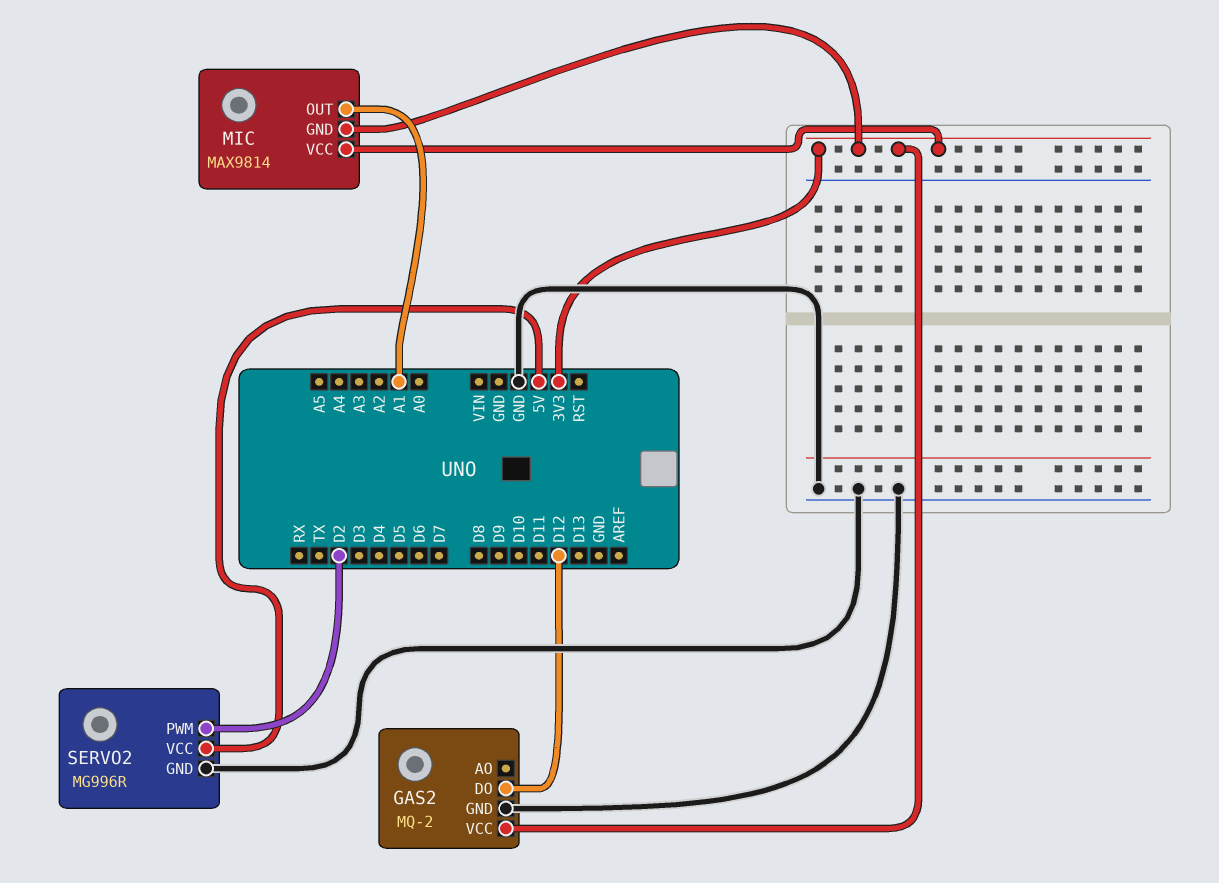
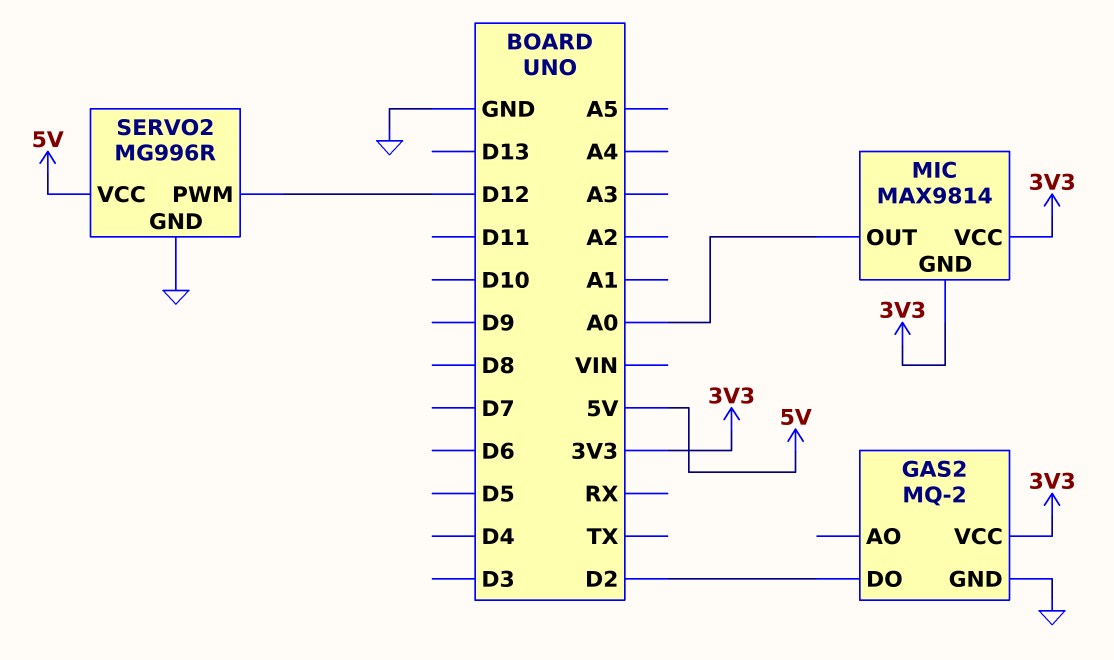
GAS2 pin DO: D12 -> D2
MIC pin OUT: A1 -> A0
SERVO2 pin PWM: D2 -> D12

